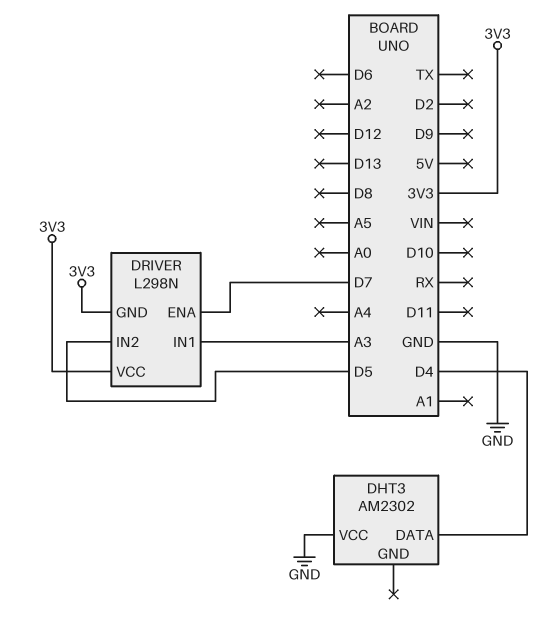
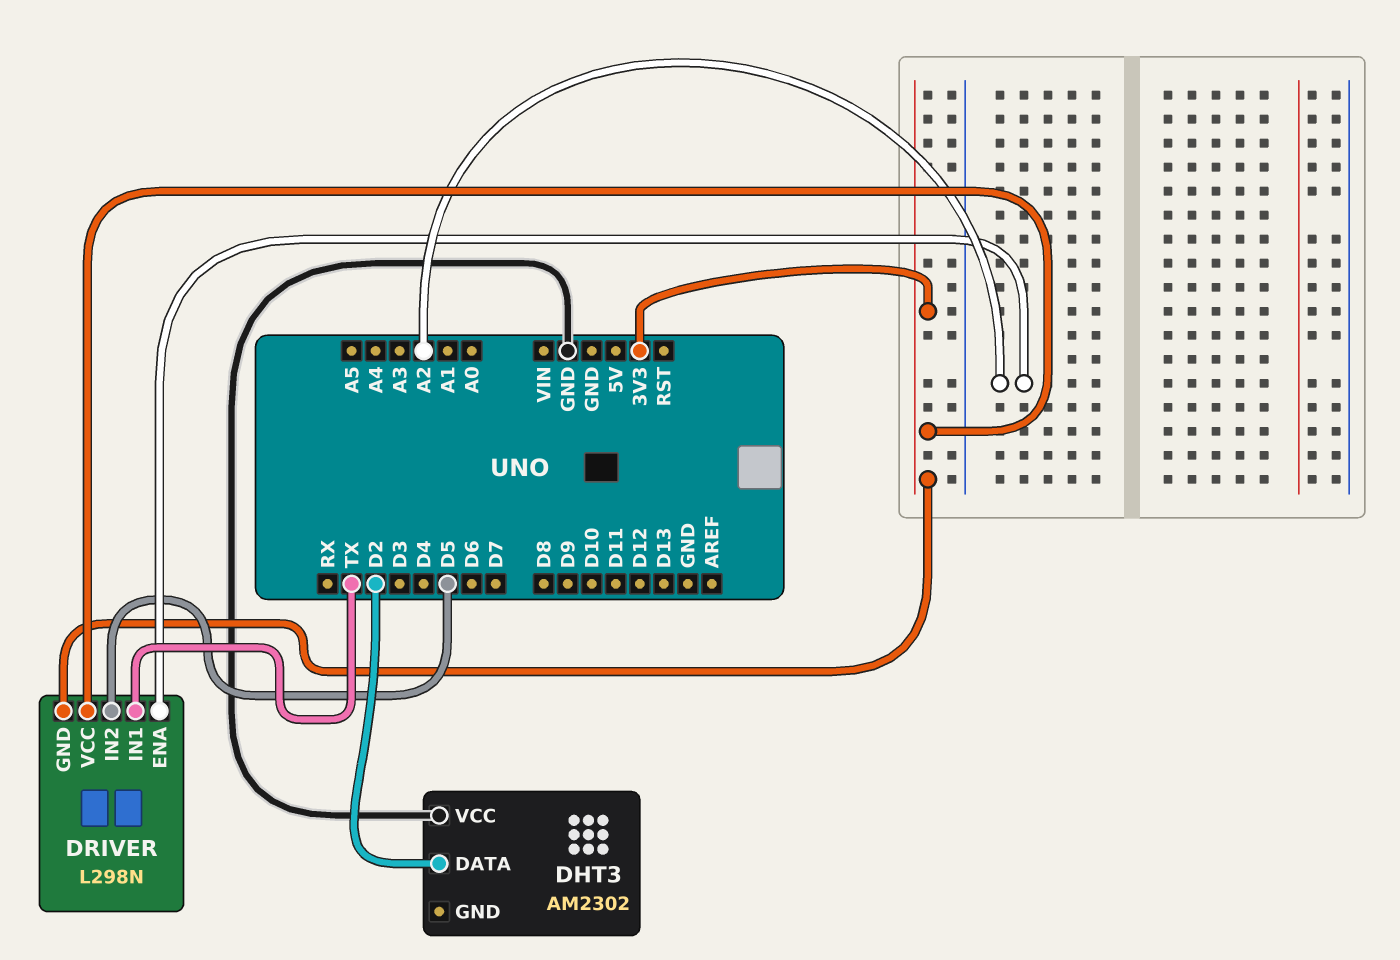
DHT3 pin DATA: D4 -> D2
DRIVER pin ENA: D7 -> A2
DRIVER pin IN1: A3 -> TX

